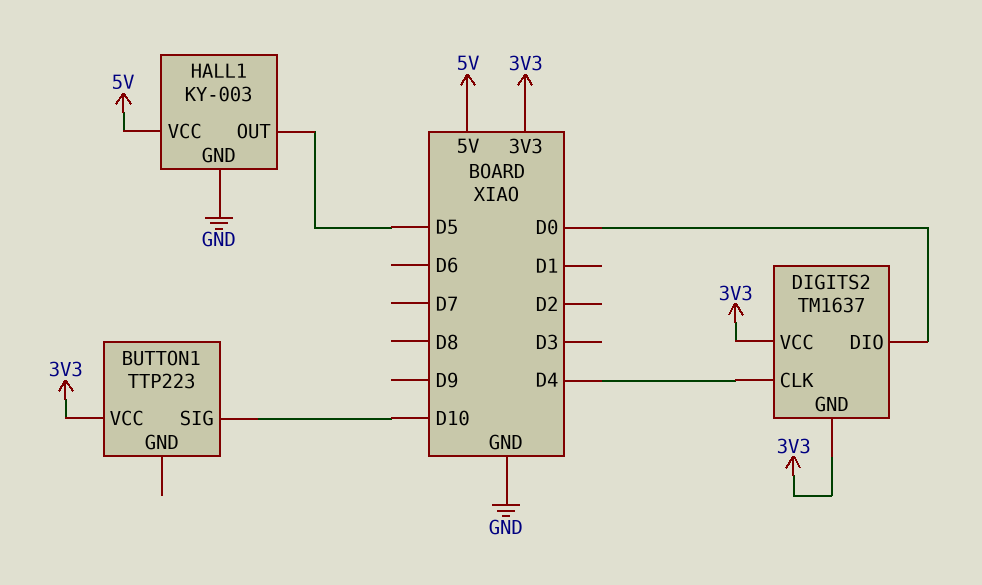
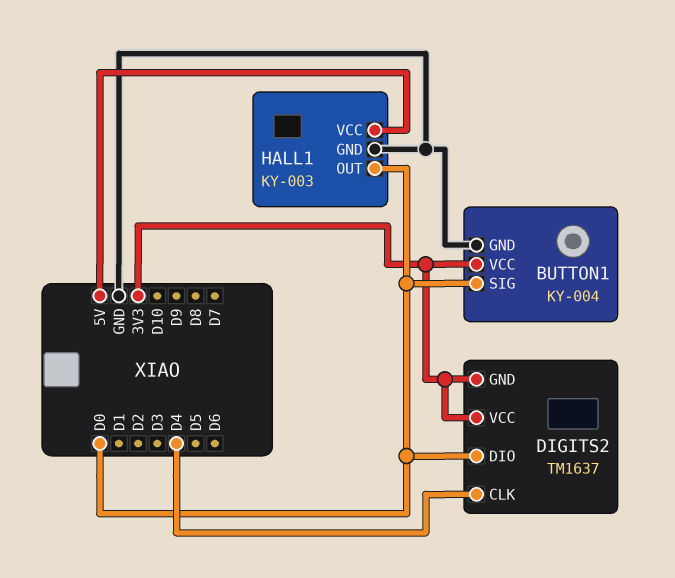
BUTTON1: TTP223 -> KY-004
BUTTON1 pin GND: none -> GND
BUTTON1 pin SIG: D10 -> D0
HALL1 pin OUT: D5 -> D0

